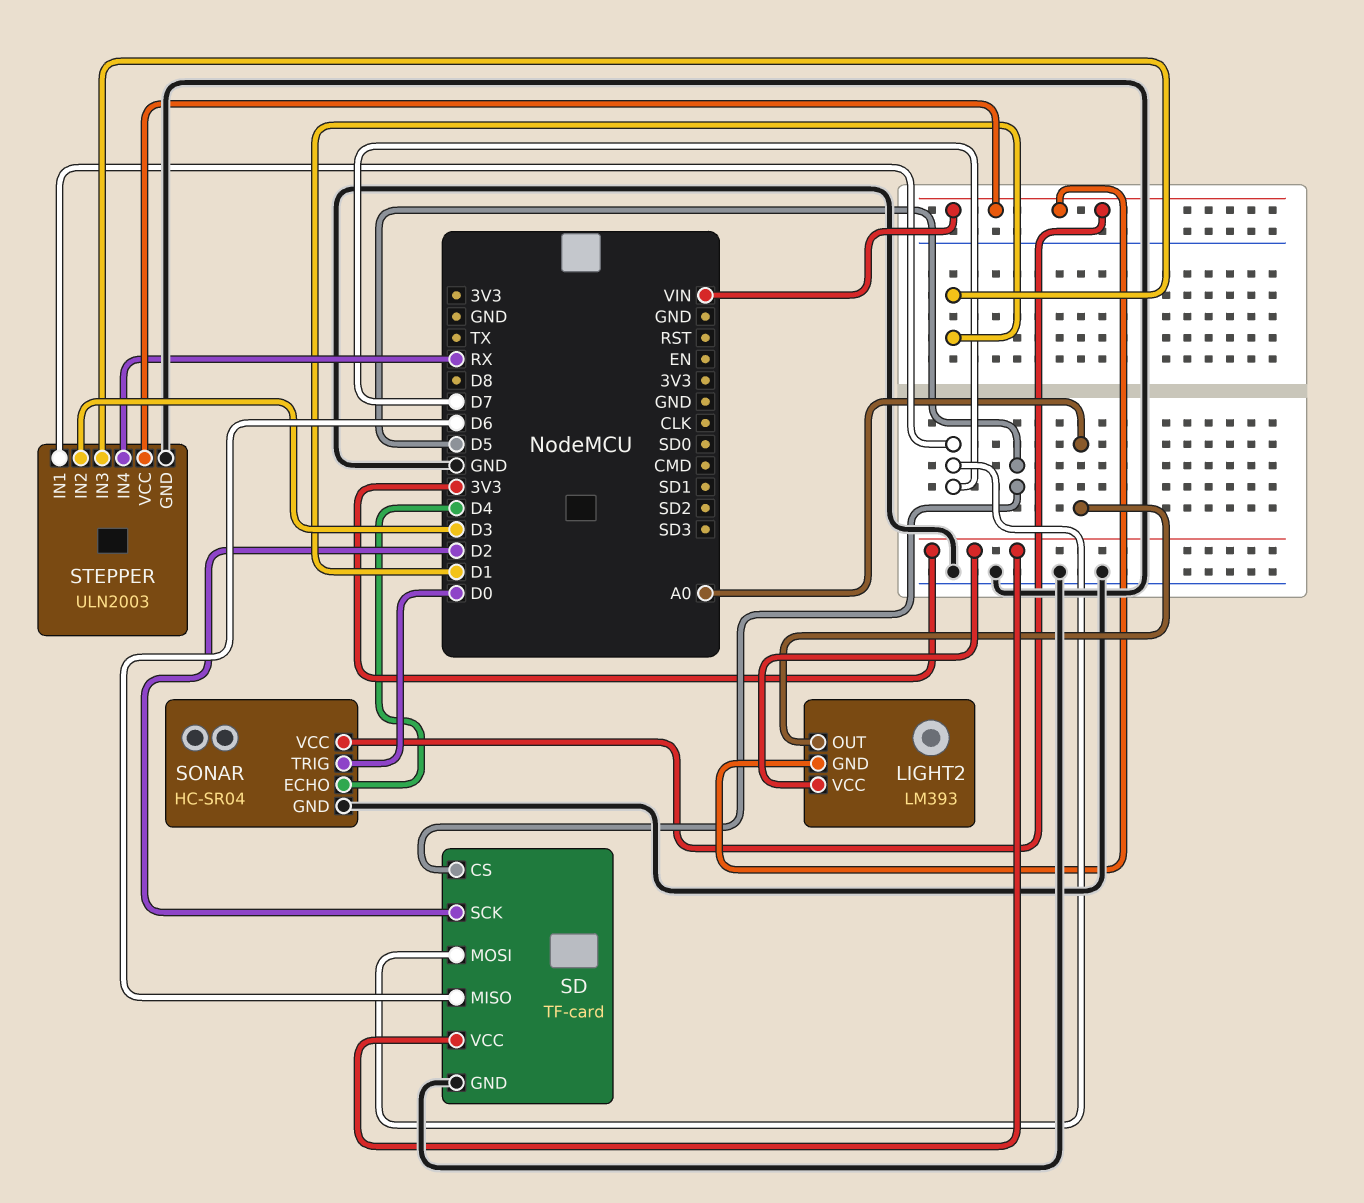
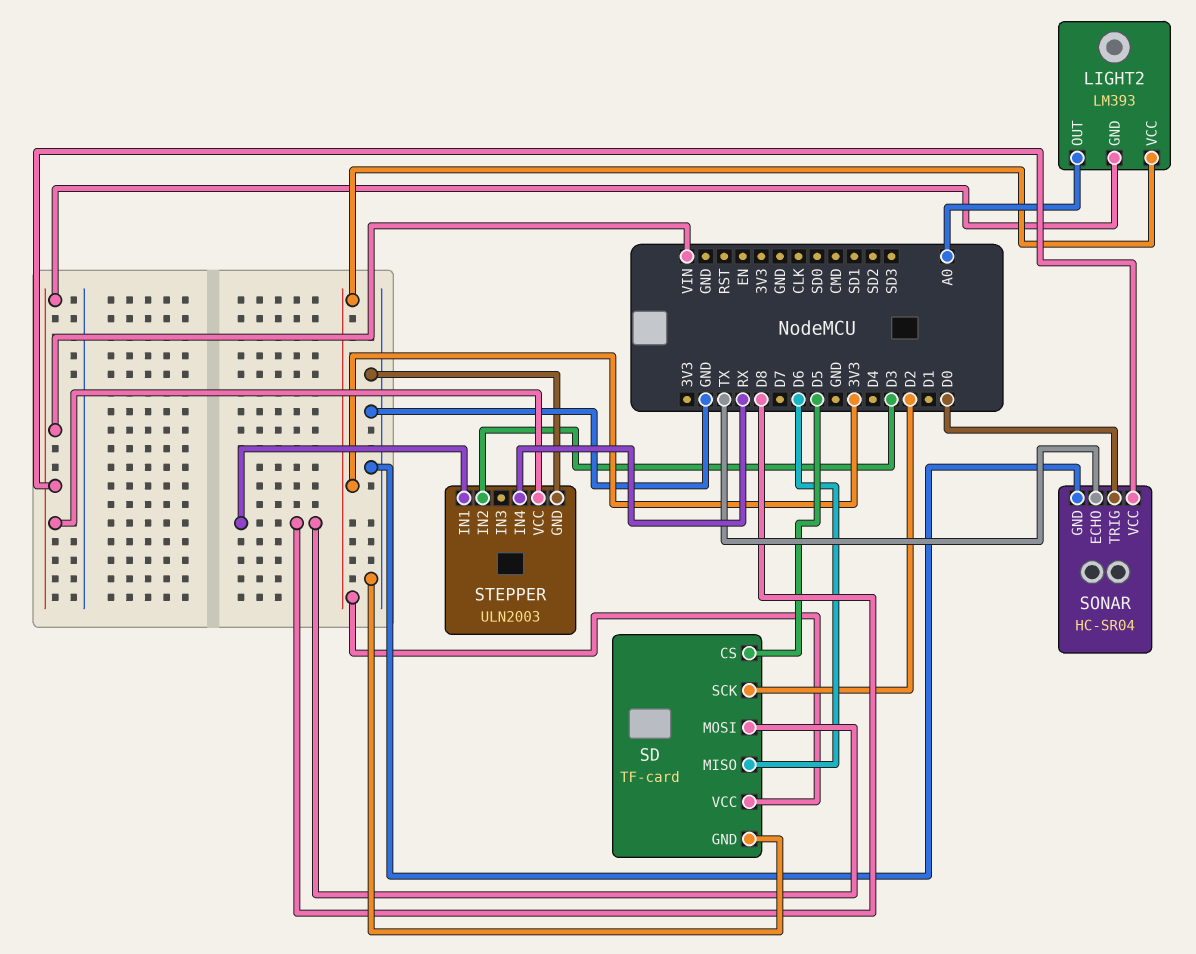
SD pin MOSI: D7 -> D8
SONAR pin ECHO: D4 -> TX
STEPPER pin IN1: D7 -> D8
STEPPER pin IN3: D1 -> none

